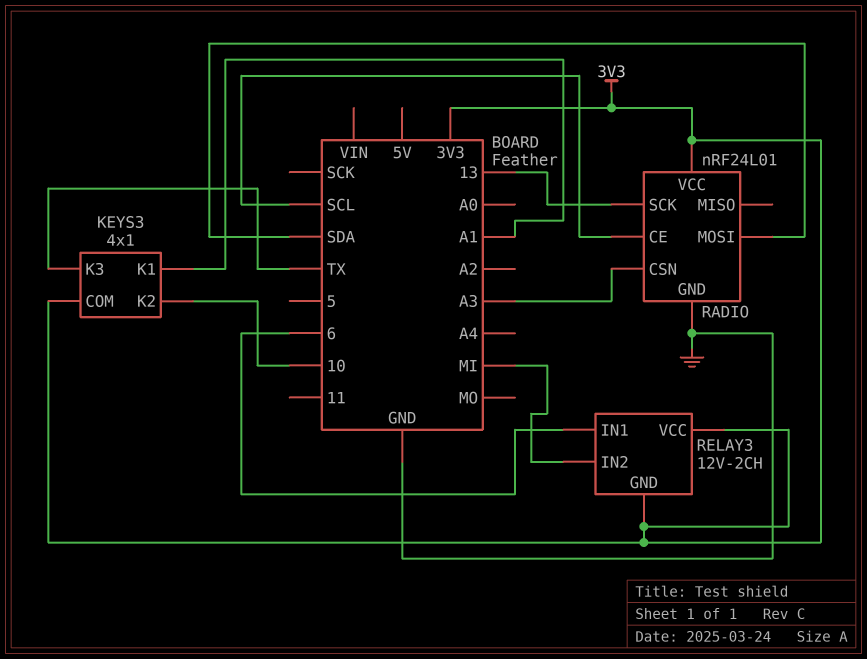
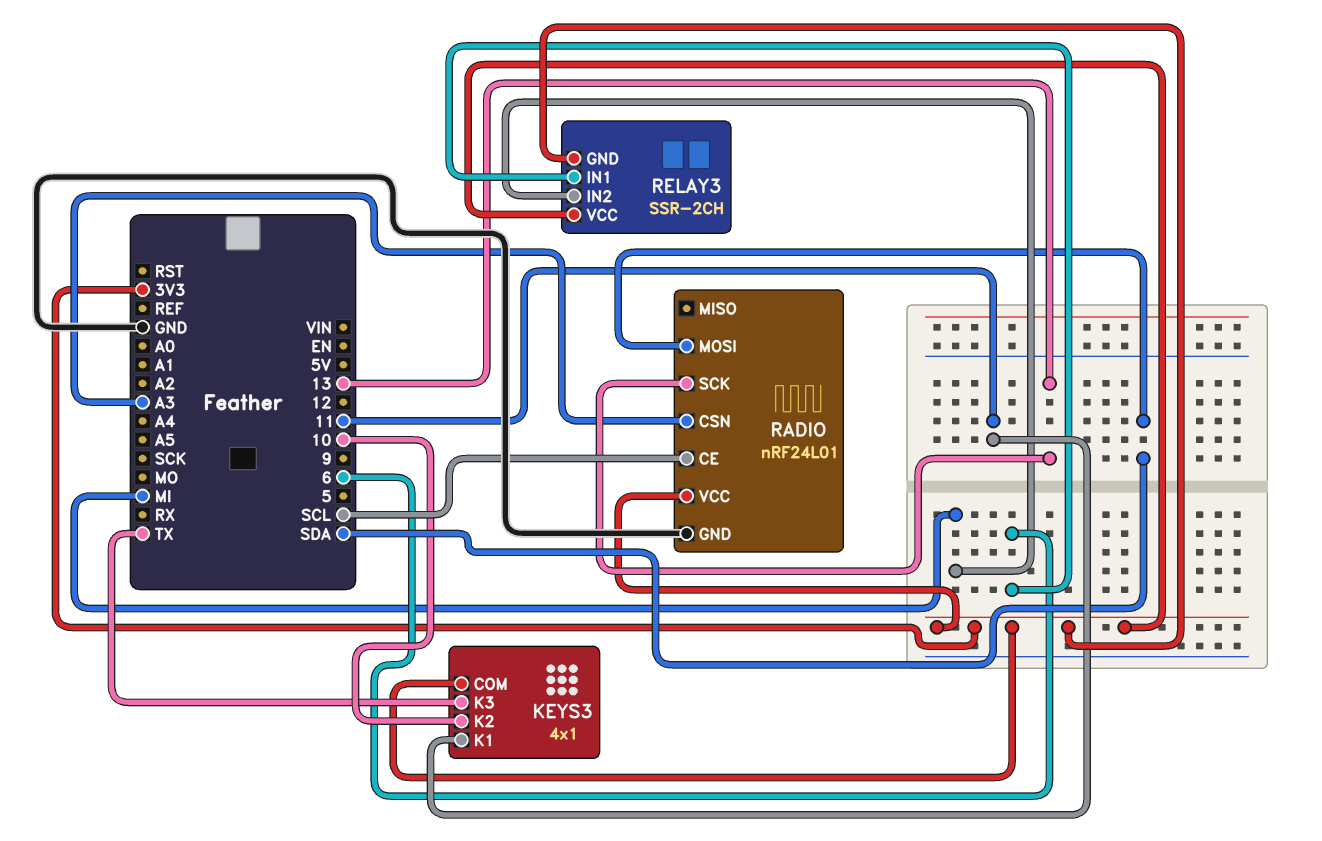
KEYS3 pin K1: A1 -> 11
RELAY3: 12V-2CH -> SSR-2CH

